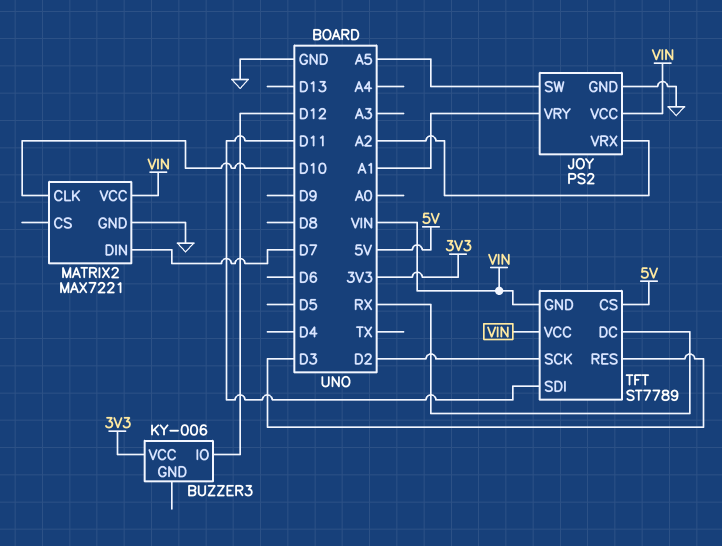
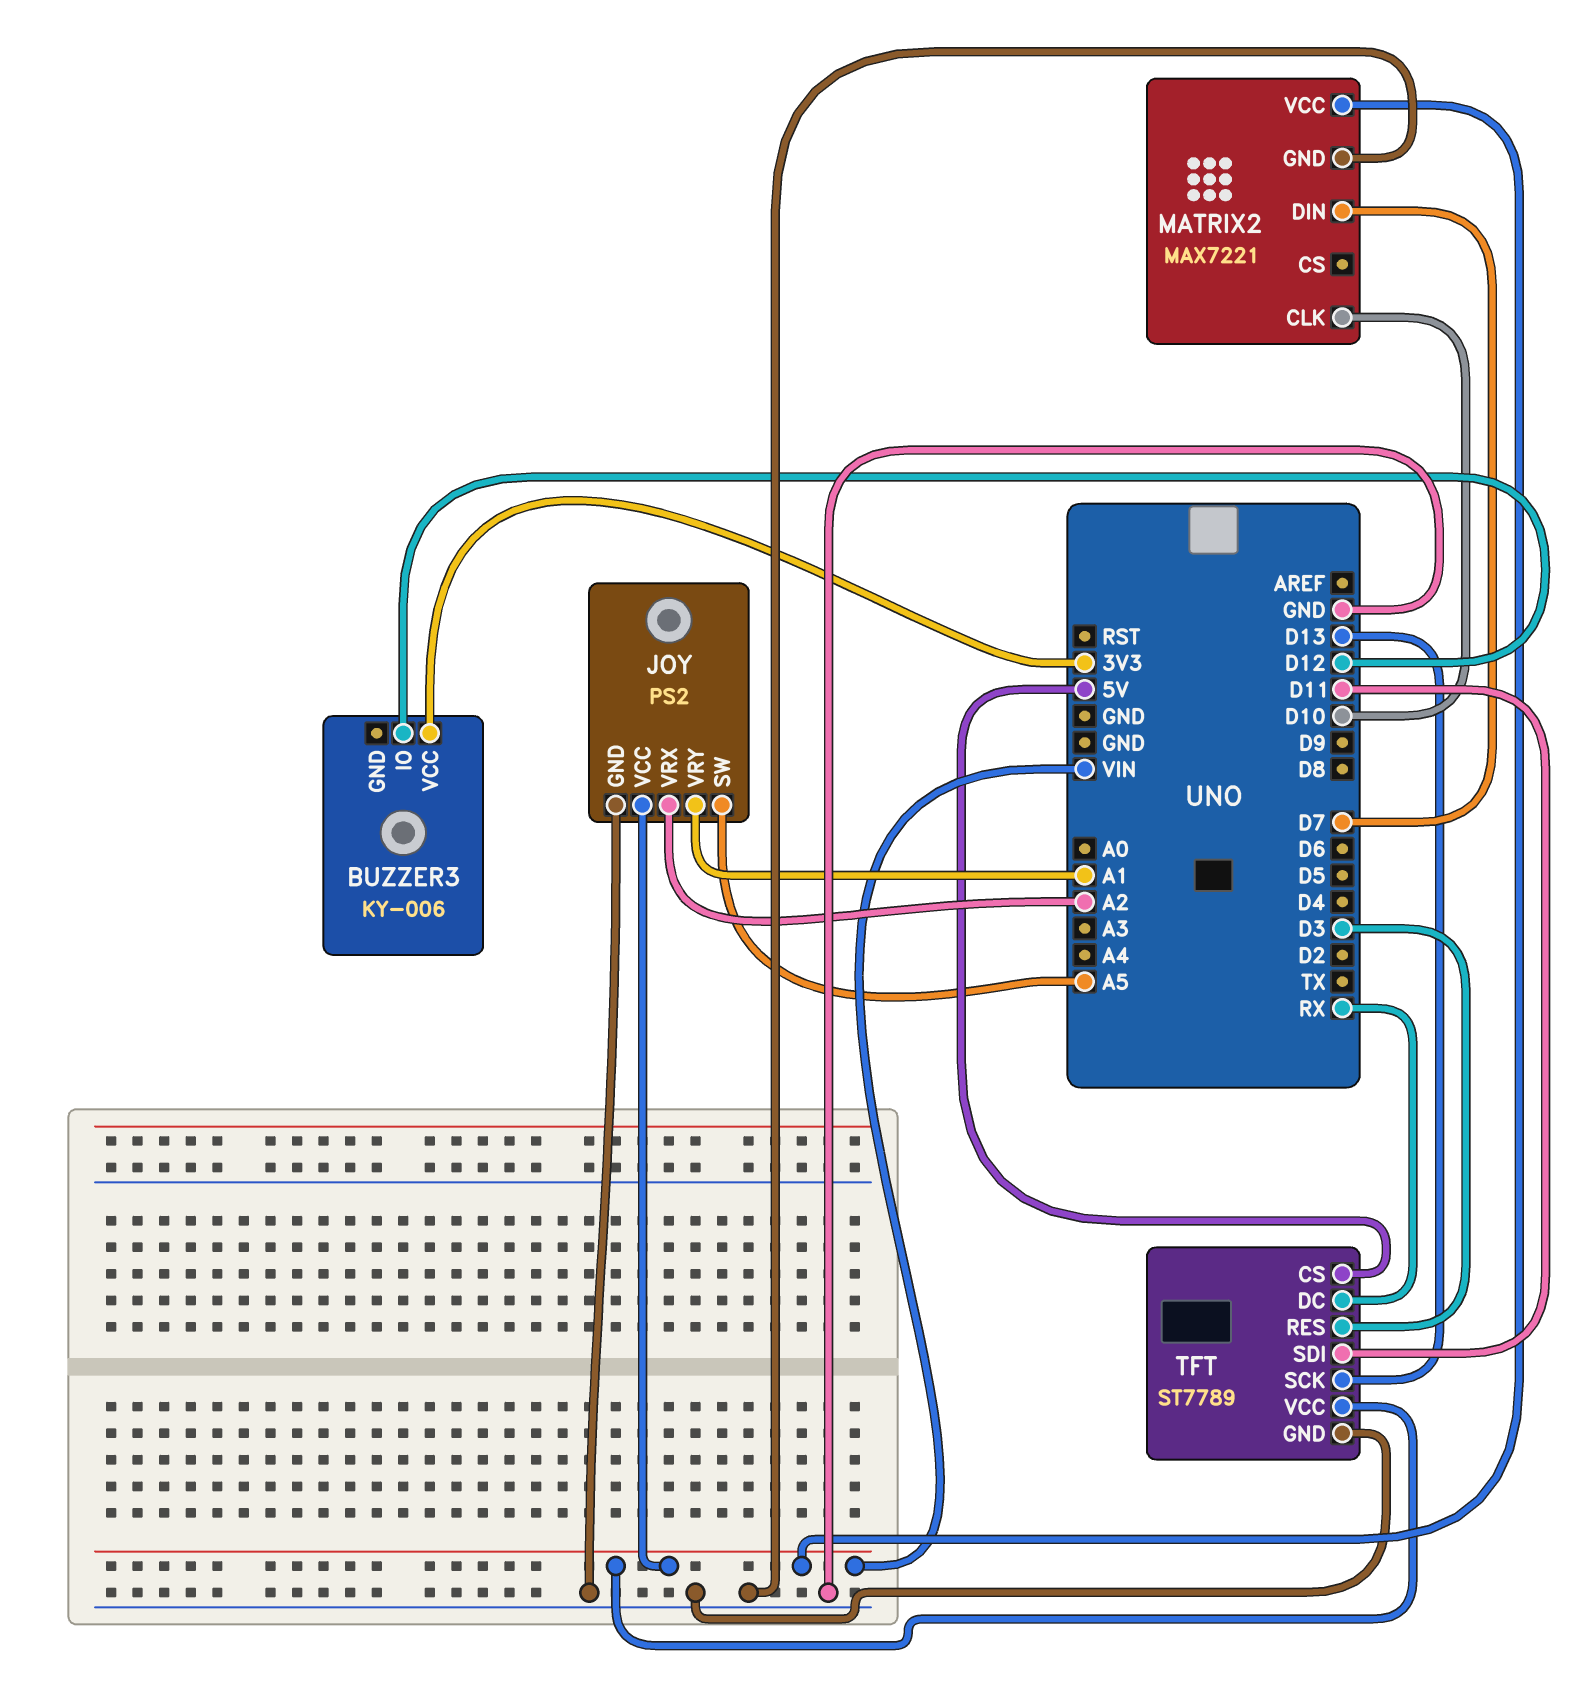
TFT pin GND: VIN -> GND
TFT pin SCK: D2 -> D13

